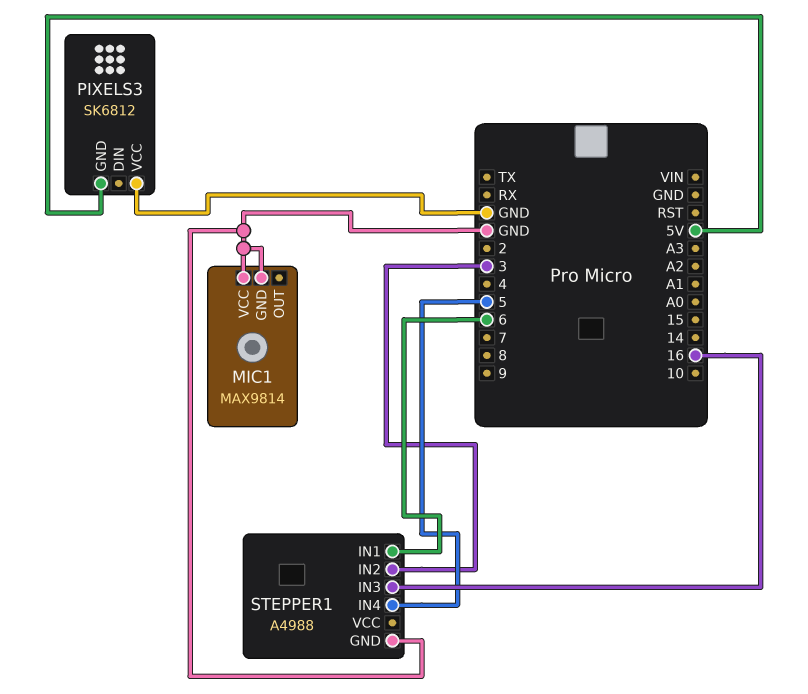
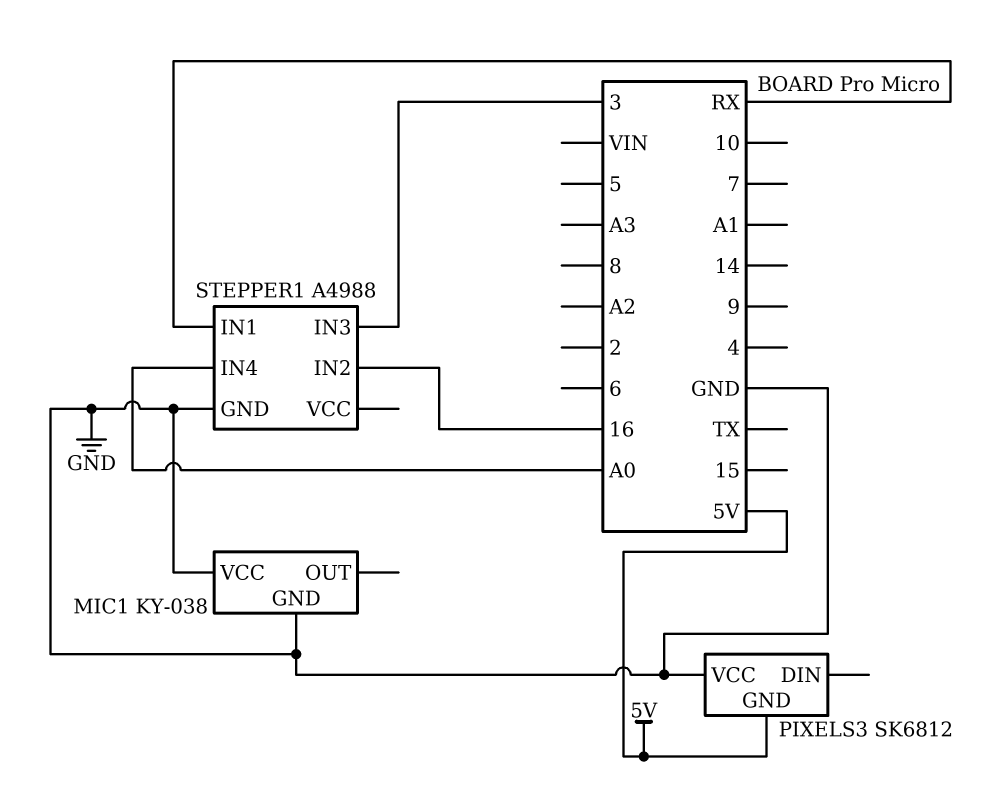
MIC1: MAX9814 -> KY-038
STEPPER1 pin IN1: 6 -> RX
STEPPER1 pin IN2: 3 -> 16
STEPPER1 pin IN3: 16 -> 3
STEPPER1 pin IN4: 5 -> A0

